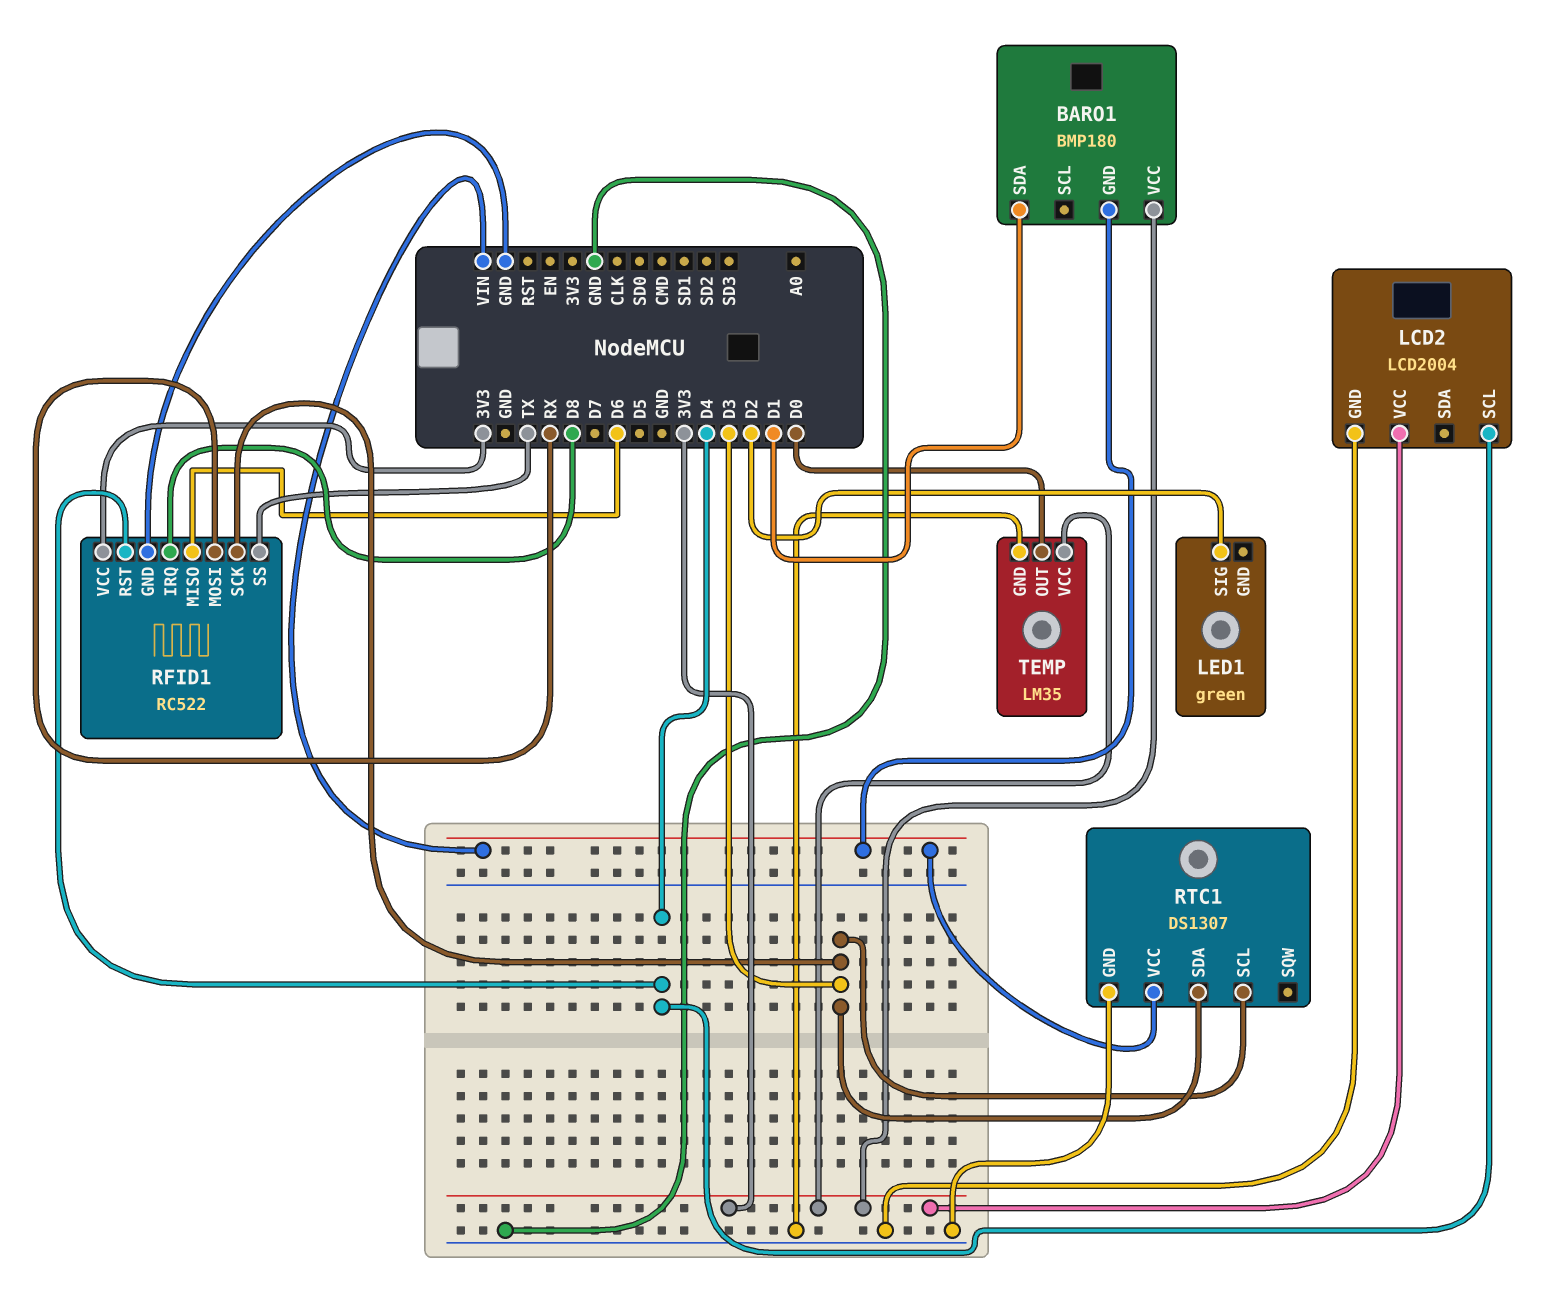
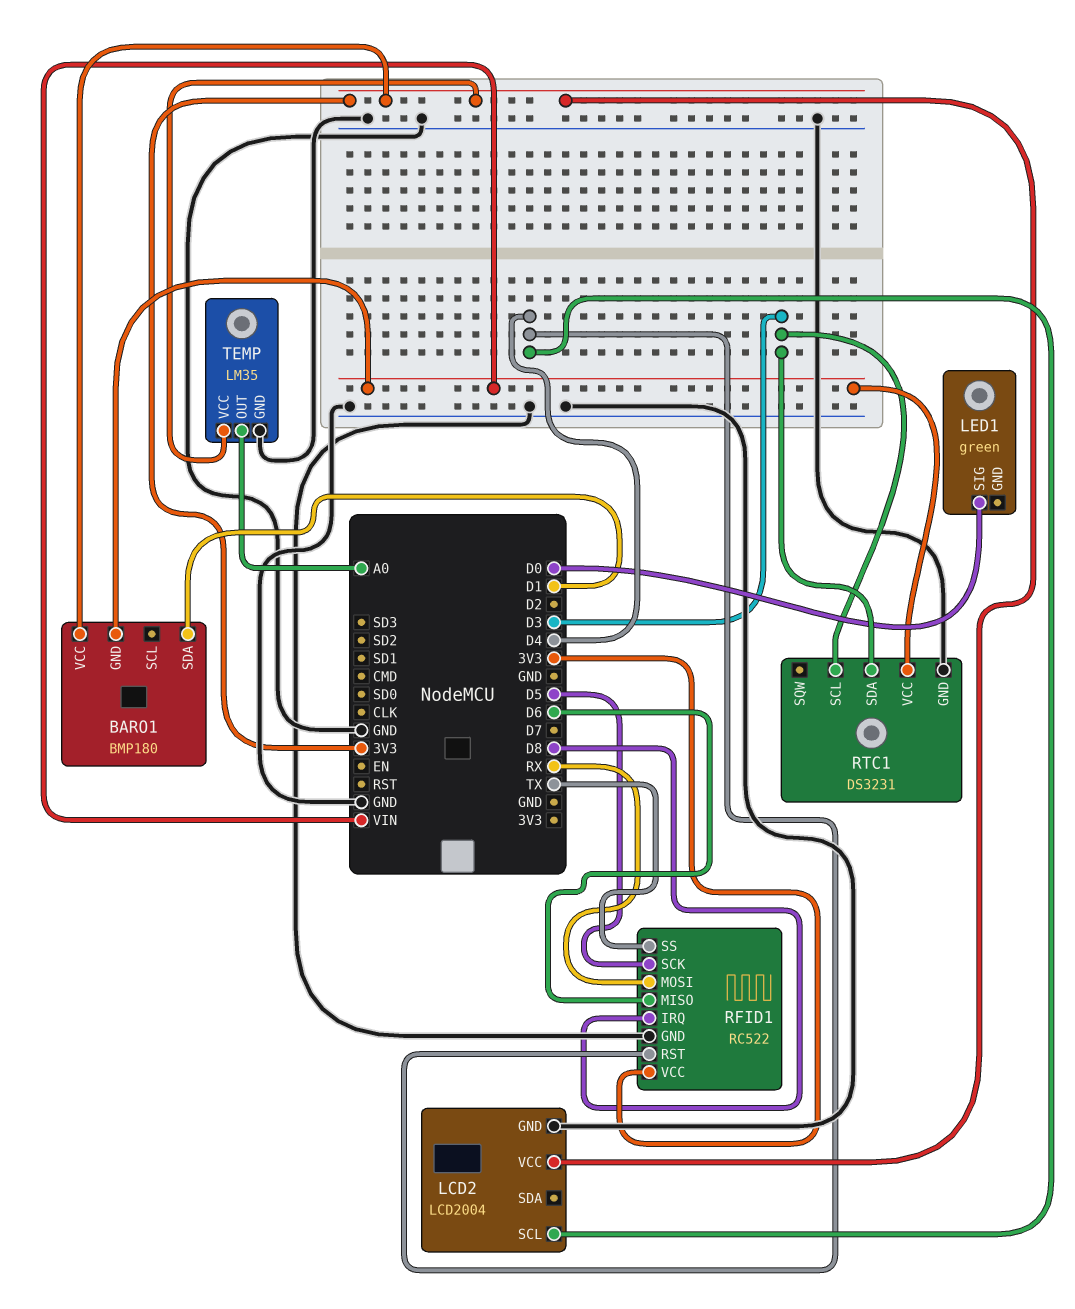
LED1 pin SIG: D2 -> D0
RFID1 pin SCK: D3 -> D5
RTC1: DS1307 -> DS3231
TEMP pin OUT: D0 -> A0

